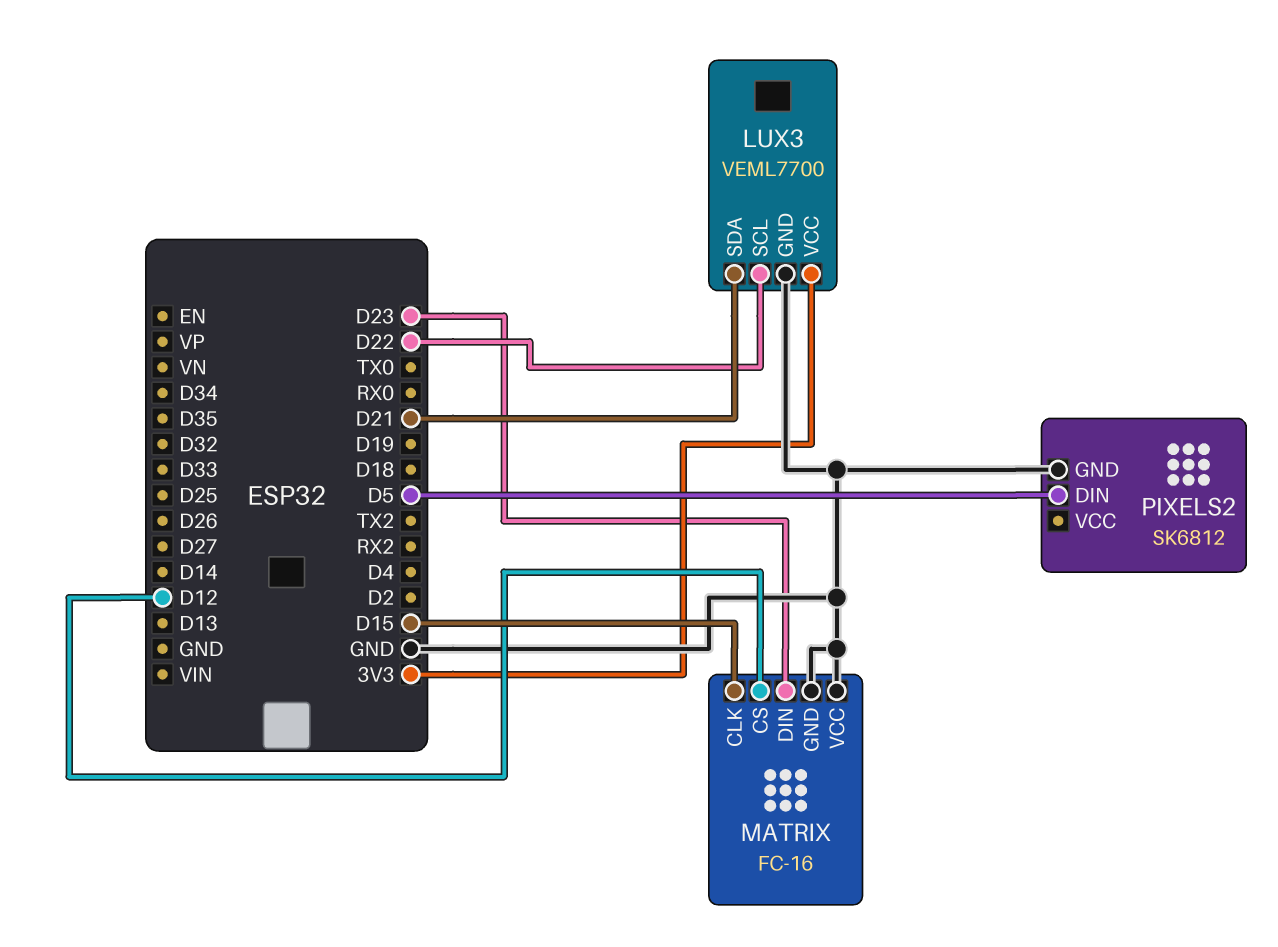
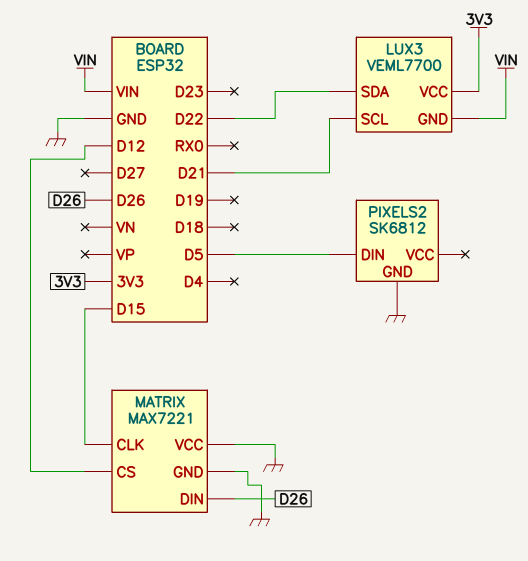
LUX3 pin GND: GND -> VIN
LUX3 pin SCL: D22 -> D21
LUX3 pin SDA: D21 -> D22
MATRIX: FC-16 -> MAX7221
MATRIX pin DIN: D23 -> D26

